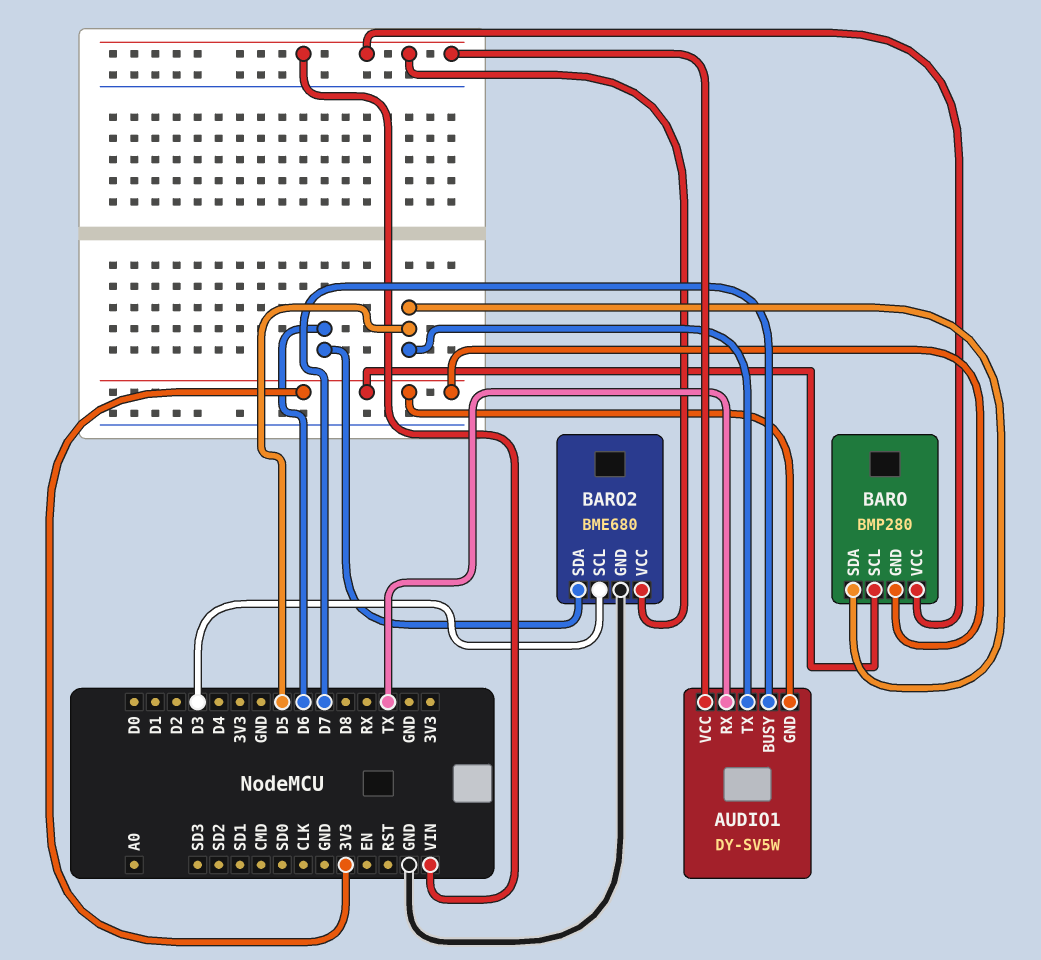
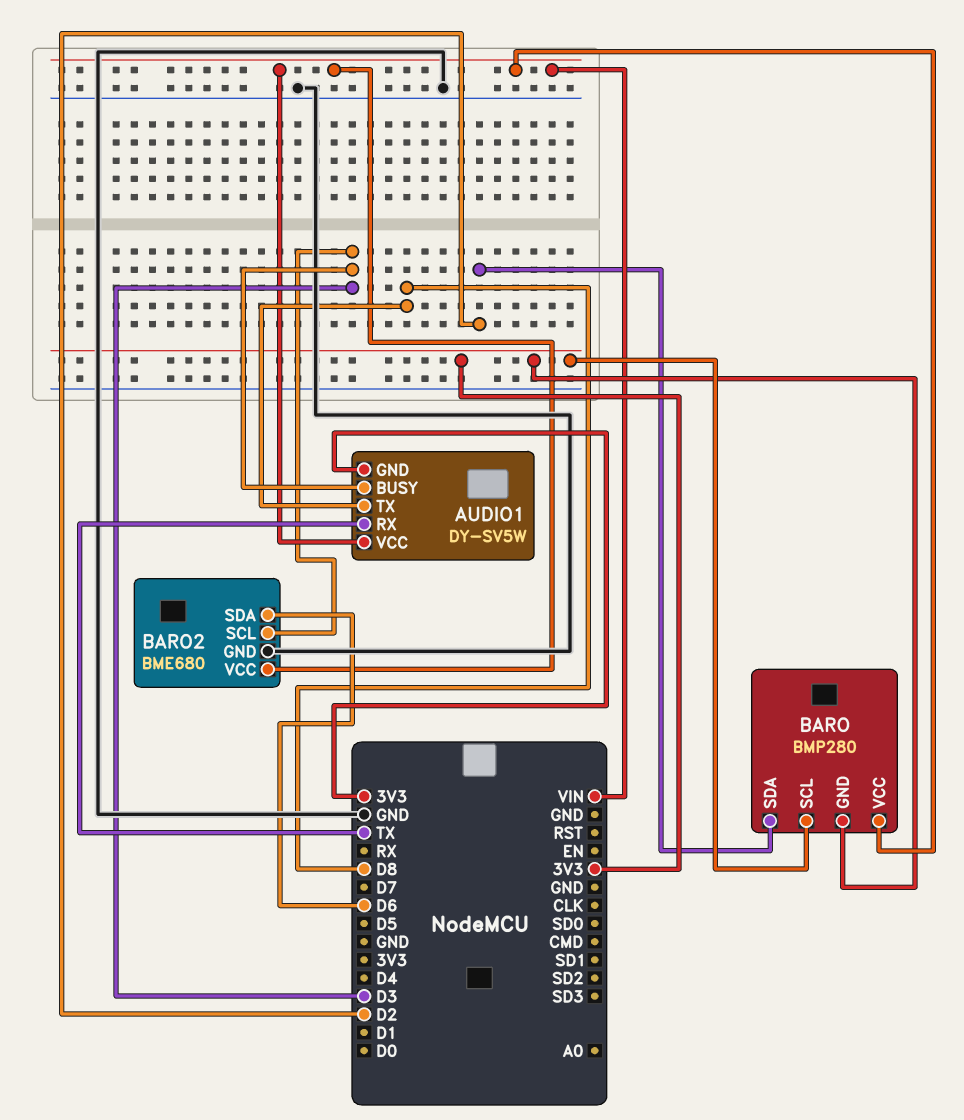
AUDIO1 pin BUSY: D7 -> D3
AUDIO1 pin TX: D5 -> D8
BARO pin SDA: D5 -> D2

